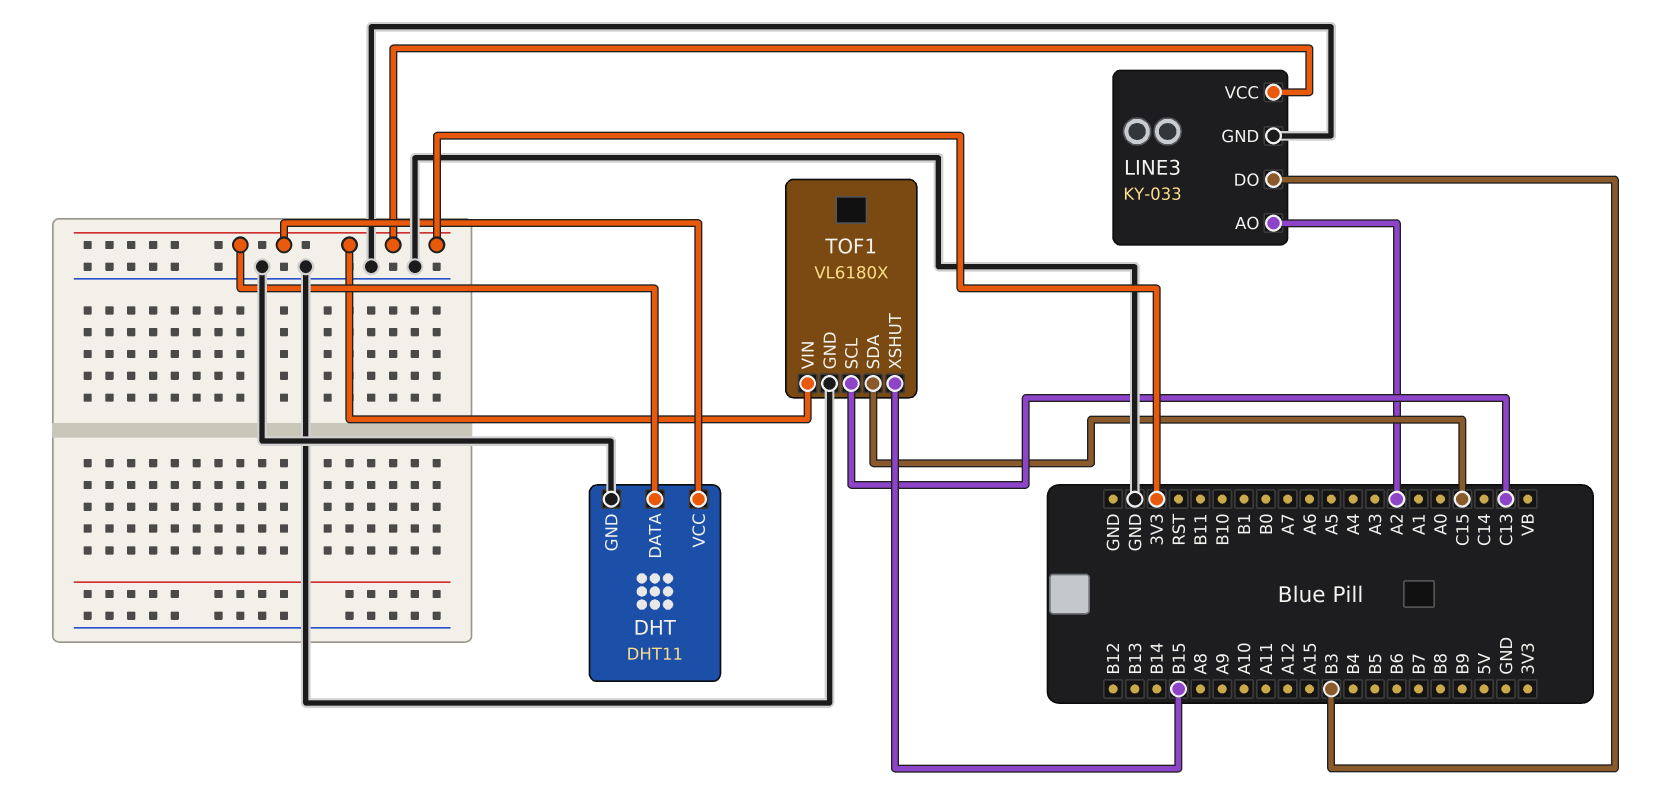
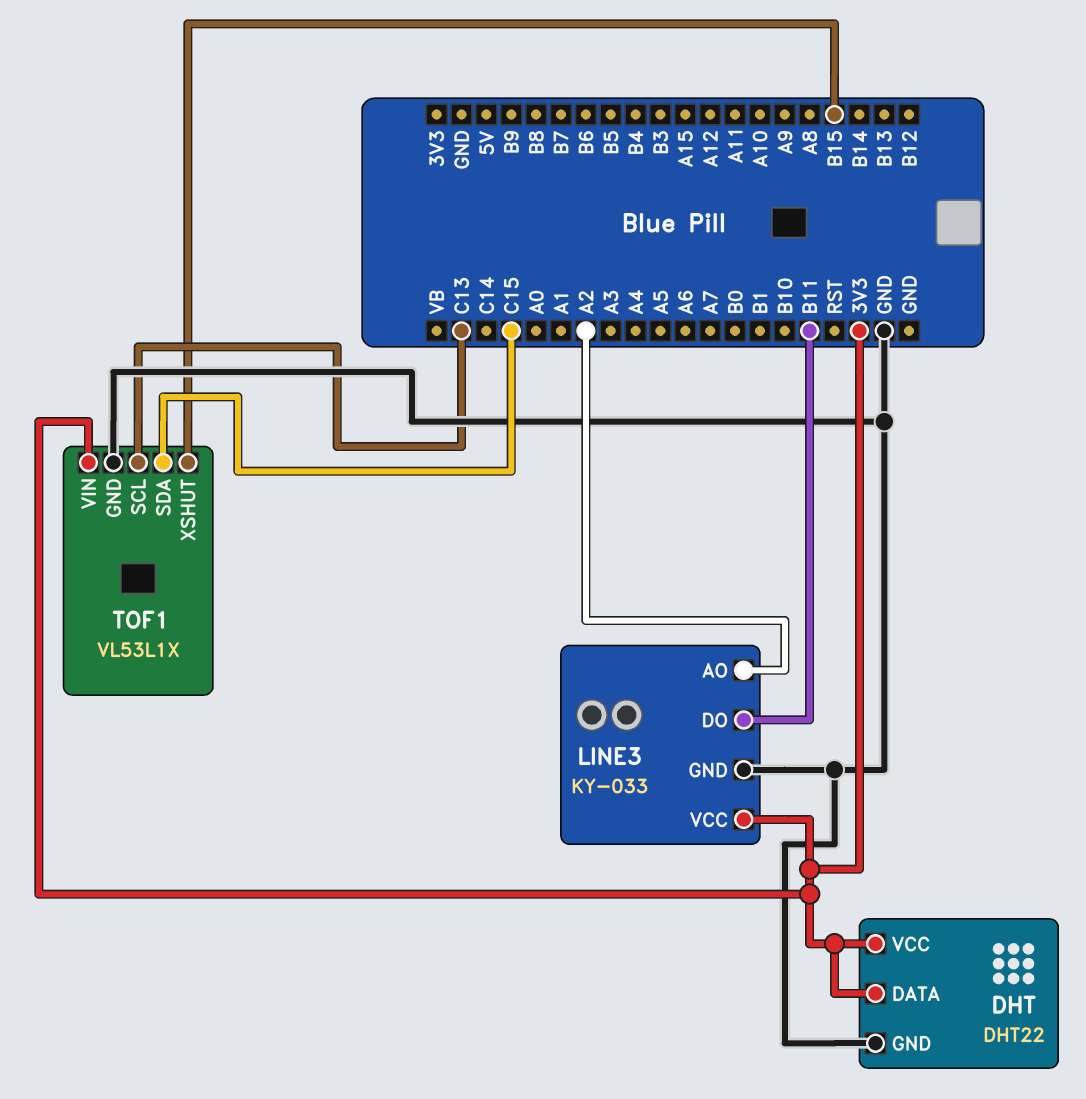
DHT: DHT11 -> DHT22
LINE3 pin DO: B3 -> B11
TOF1: VL6180X -> VL53L1X

